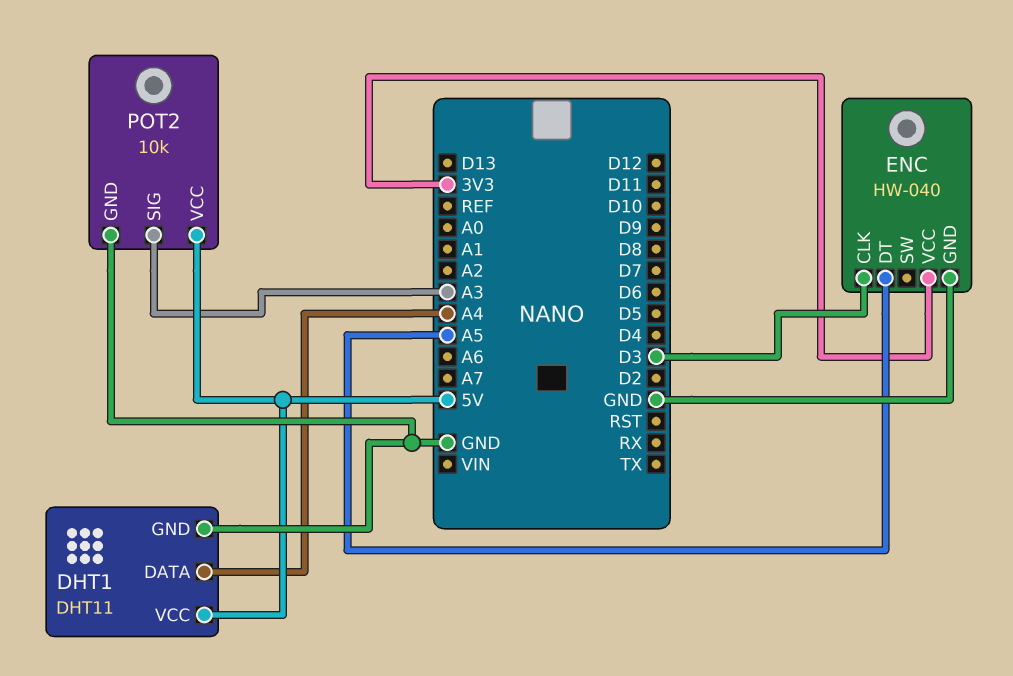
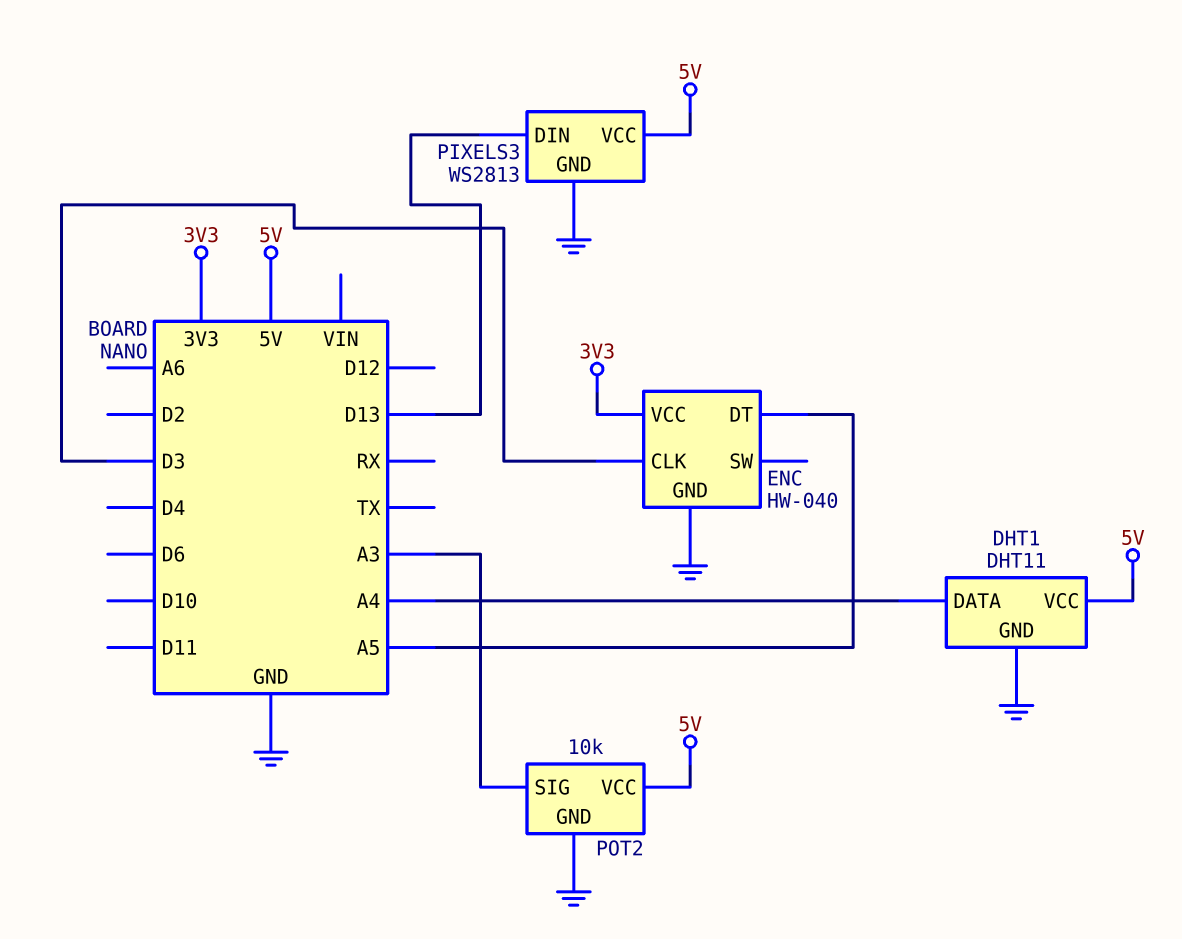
PIXELS3: none -> WS2813
PIXELS3 pin DIN: none -> D13
PIXELS3 pin GND: none -> GND
PIXELS3 pin VCC: none -> 5V

